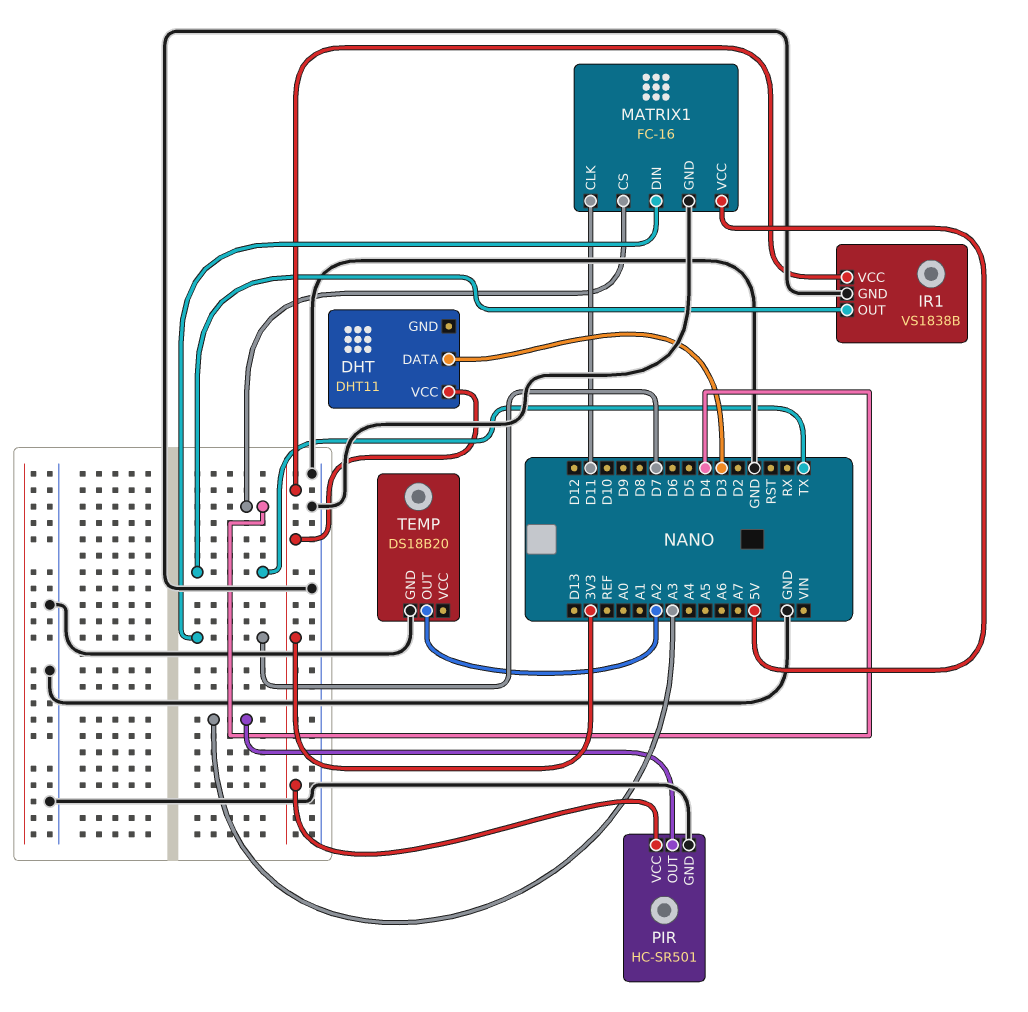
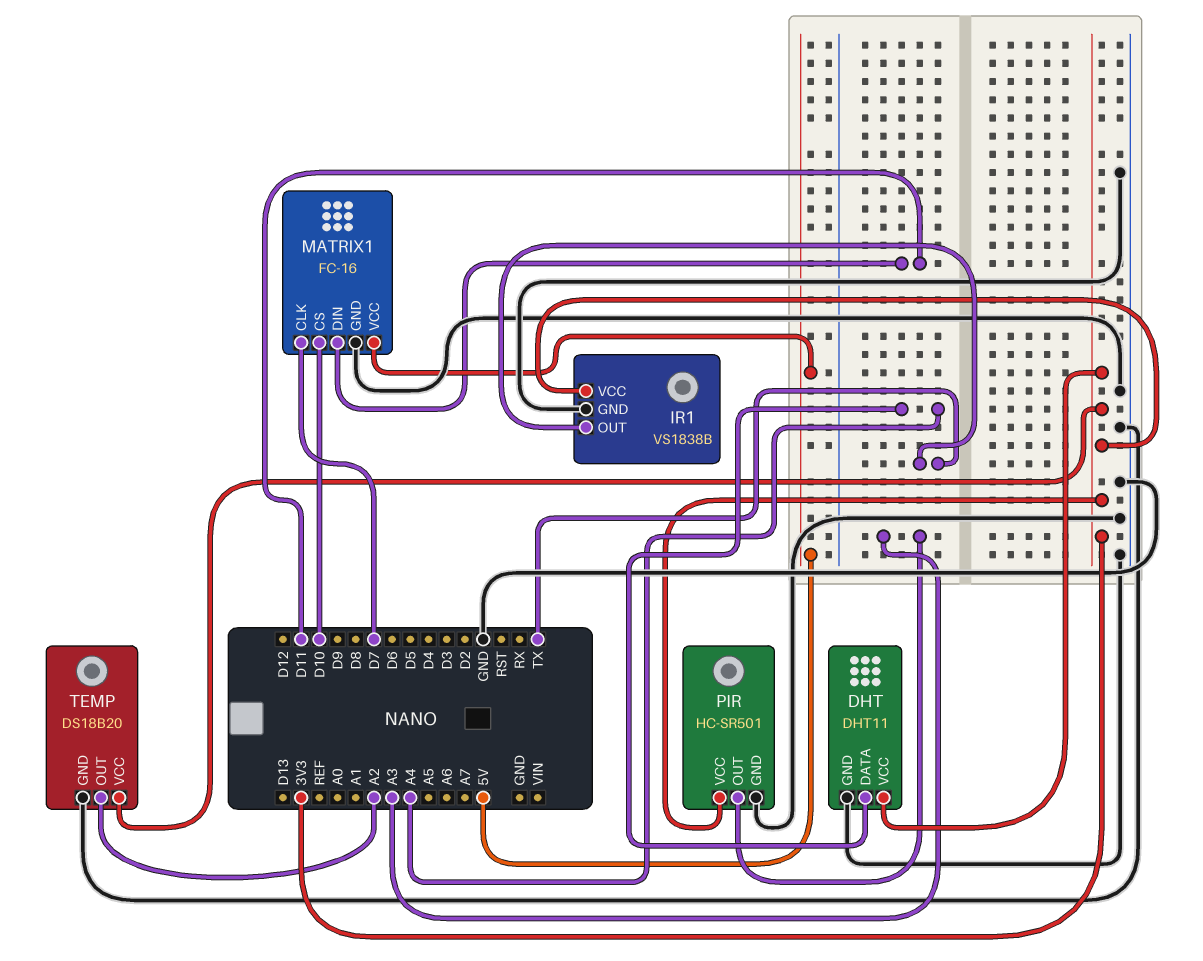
DHT pin DATA: D3 -> A4
DHT pin GND: none -> GND
MATRIX1 pin CLK: D11 -> D7
MATRIX1 pin CS: D4 -> D10
MATRIX1 pin DIN: D7 -> D11
TEMP pin VCC: none -> 3V3

